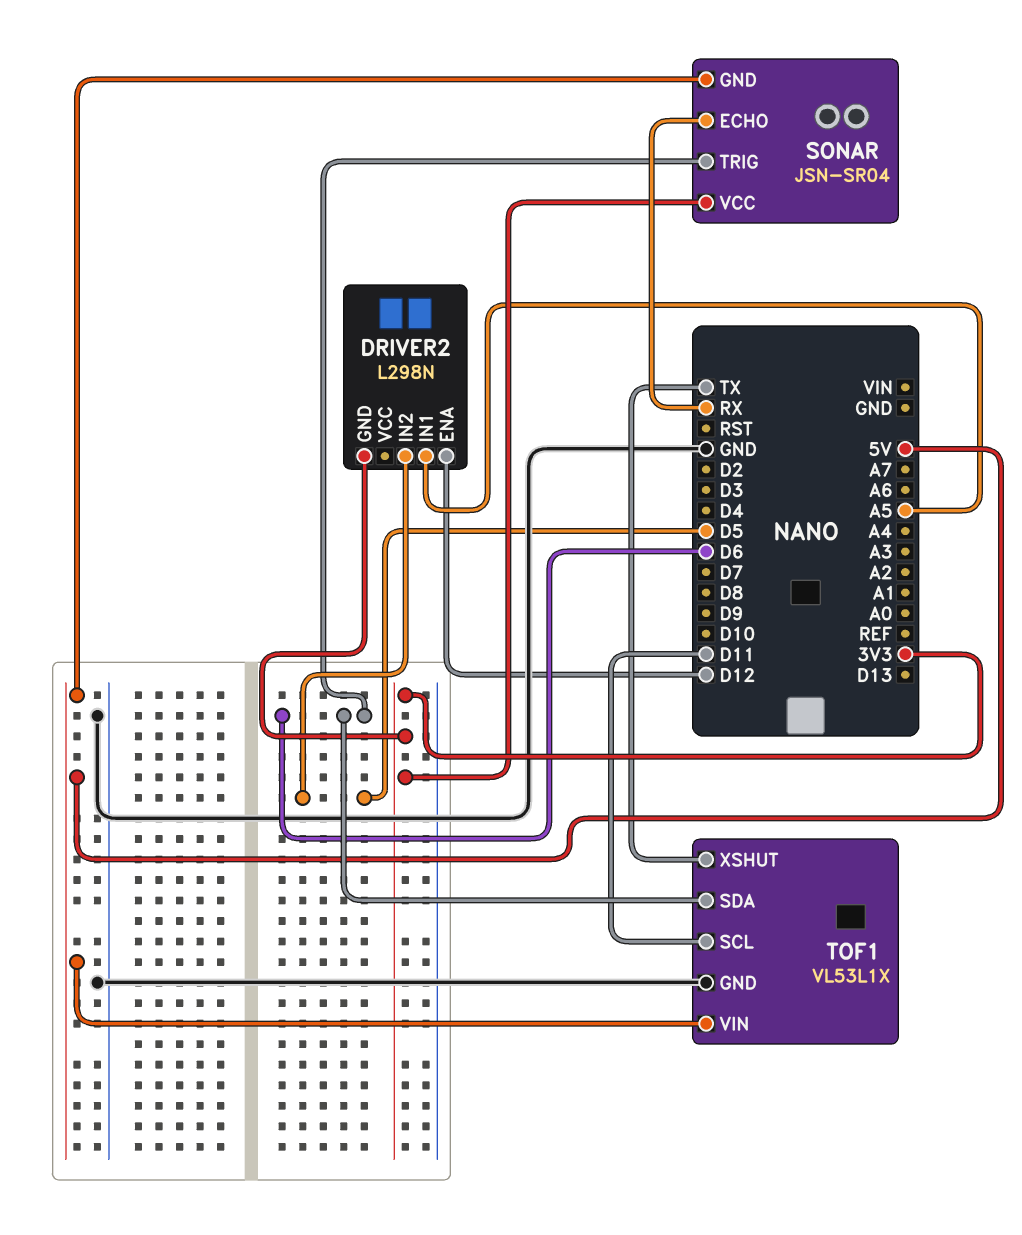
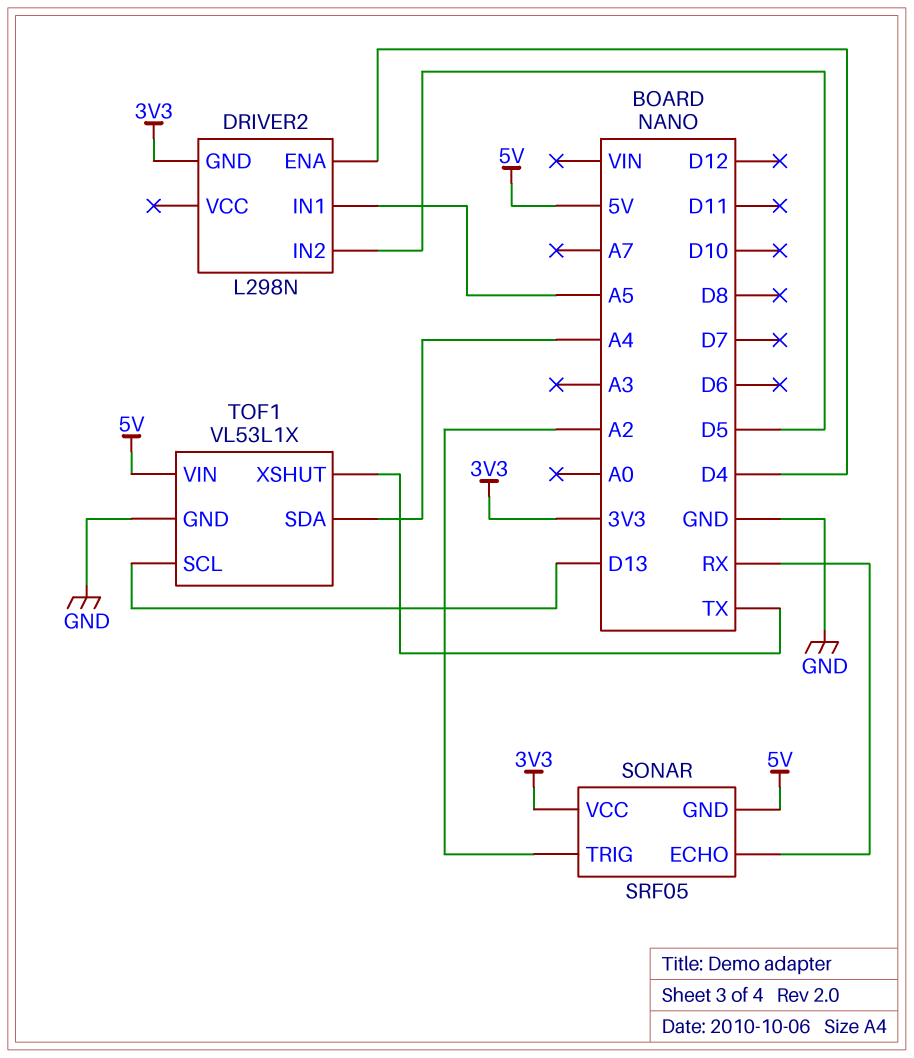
DRIVER2 pin ENA: D12 -> D4
SONAR: JSN-SR04 -> SRF05
SONAR pin TRIG: D6 -> A2
TOF1 pin SCL: D11 -> D13
TOF1 pin SDA: D6 -> A4

